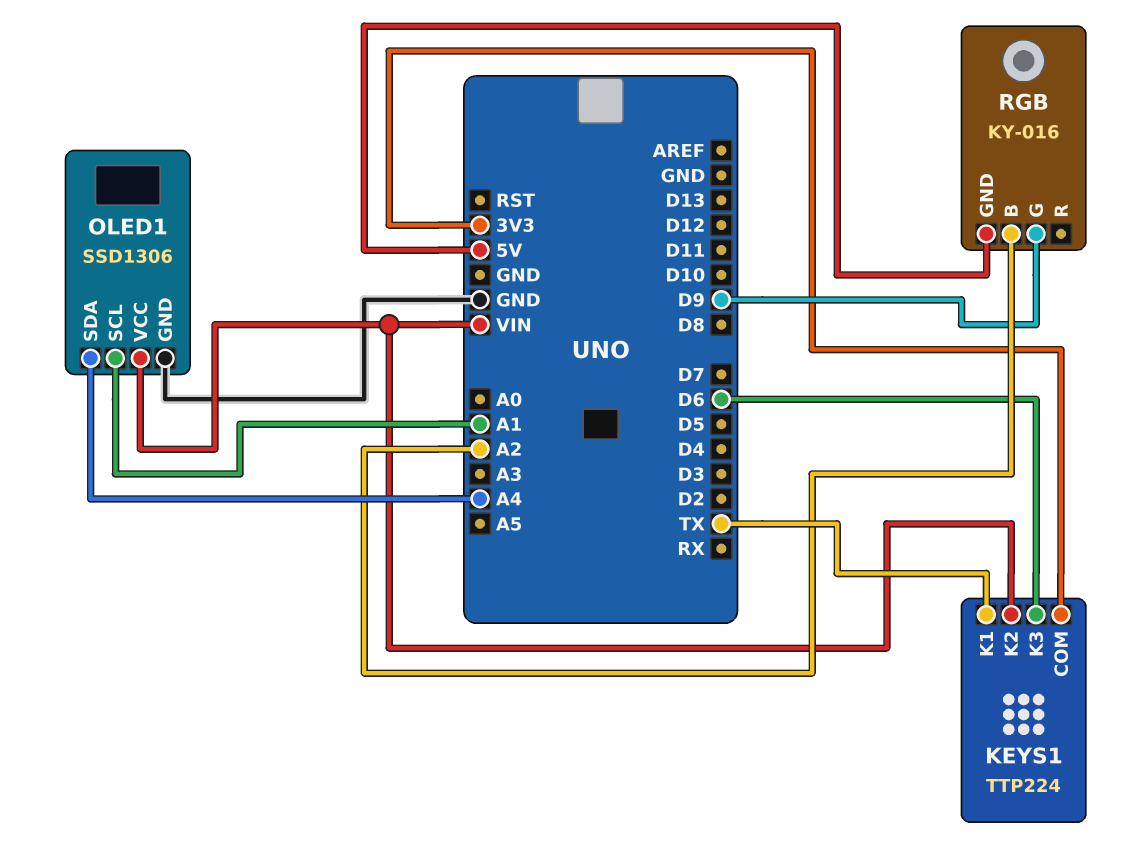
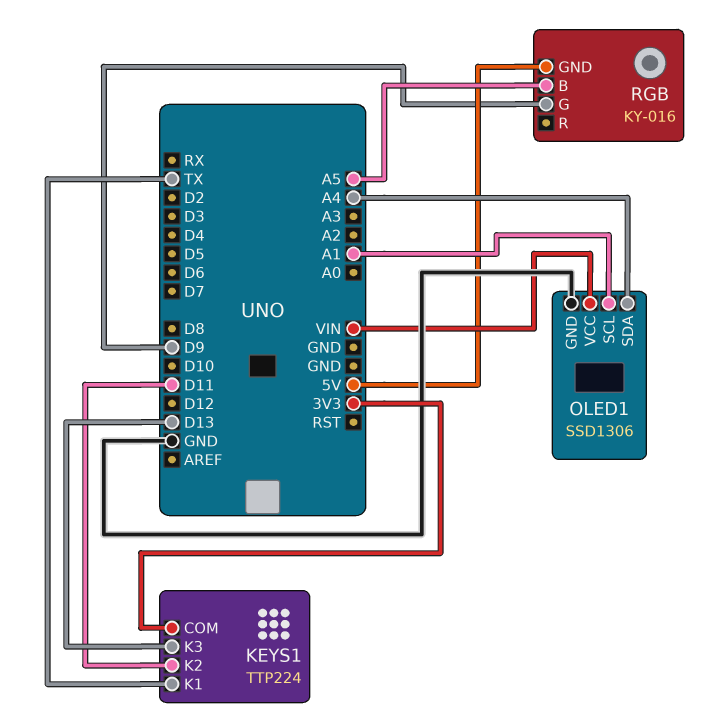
KEYS1 pin K2: VIN -> D11
KEYS1 pin K3: D6 -> D13
RGB pin B: A2 -> A5

